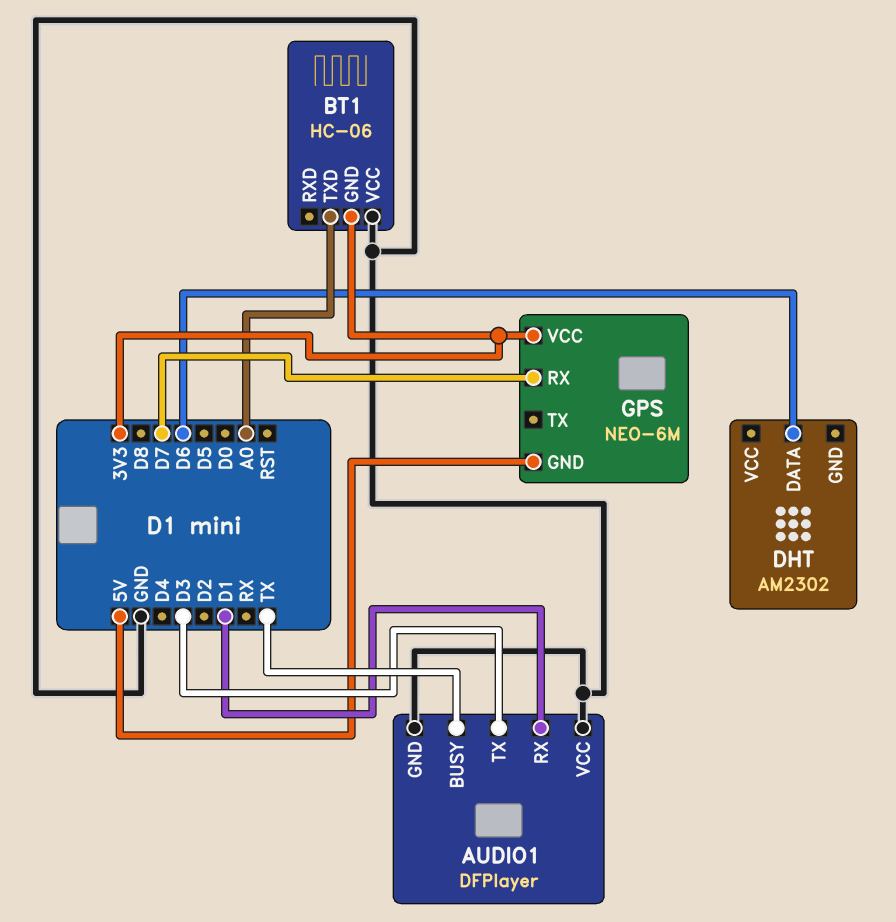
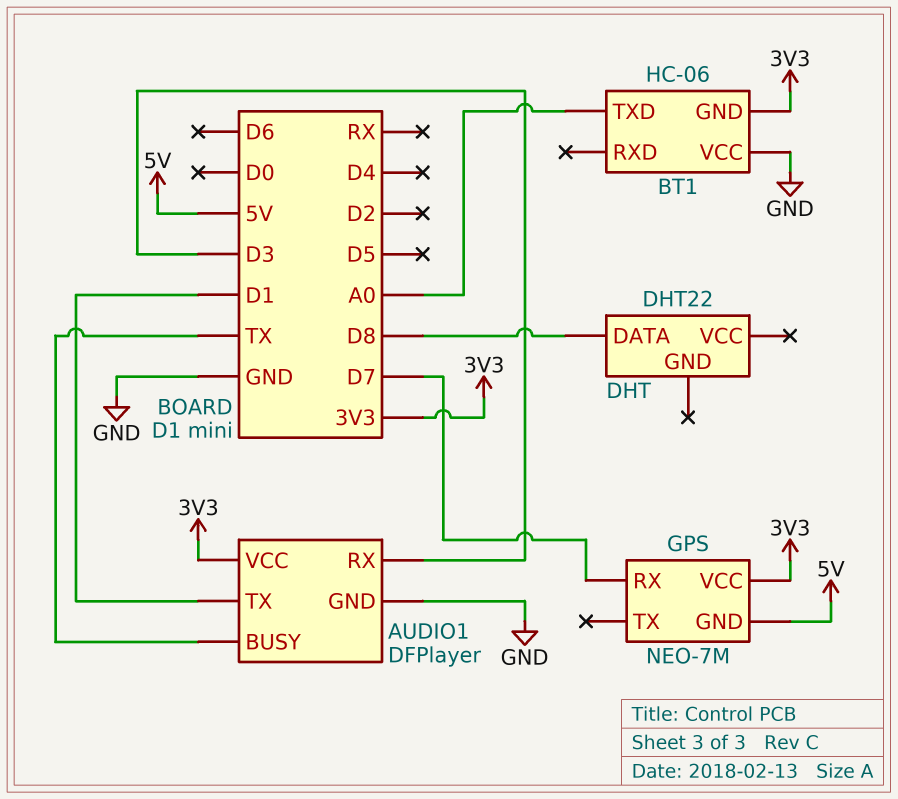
AUDIO1 pin RX: D1 -> D3
AUDIO1 pin TX: D3 -> D1
AUDIO1 pin VCC: GND -> 3V3
DHT: AM2302 -> DHT22
DHT pin DATA: D6 -> D8
GPS: NEO-6M -> NEO-7M

